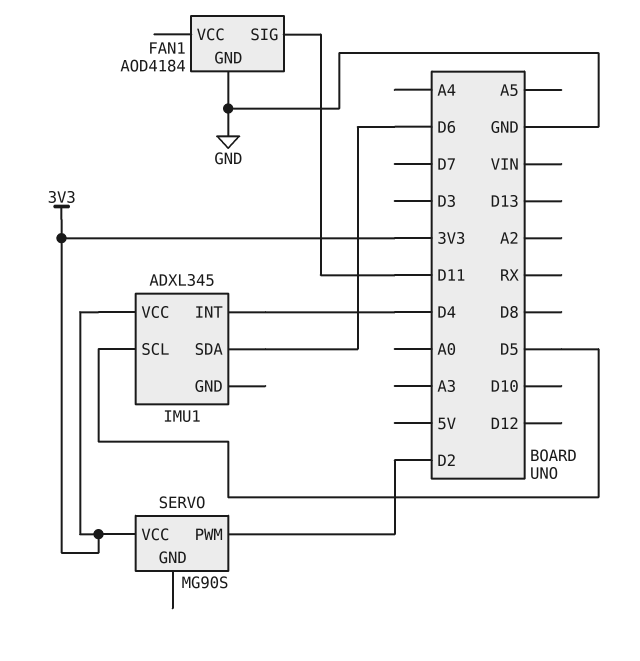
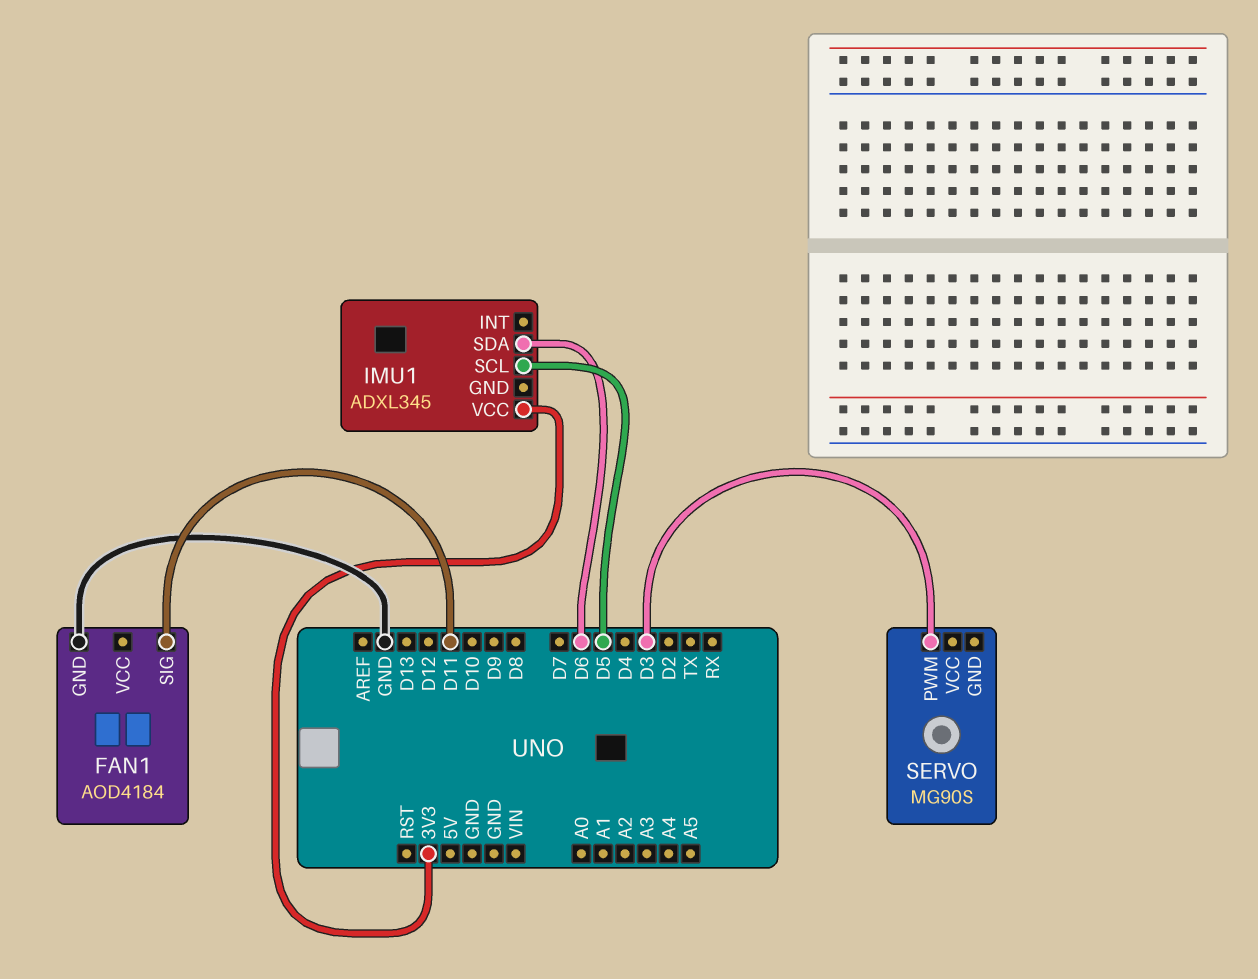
IMU1 pin INT: D4 -> none
SERVO pin PWM: D2 -> D3
SERVO pin VCC: 3V3 -> none

